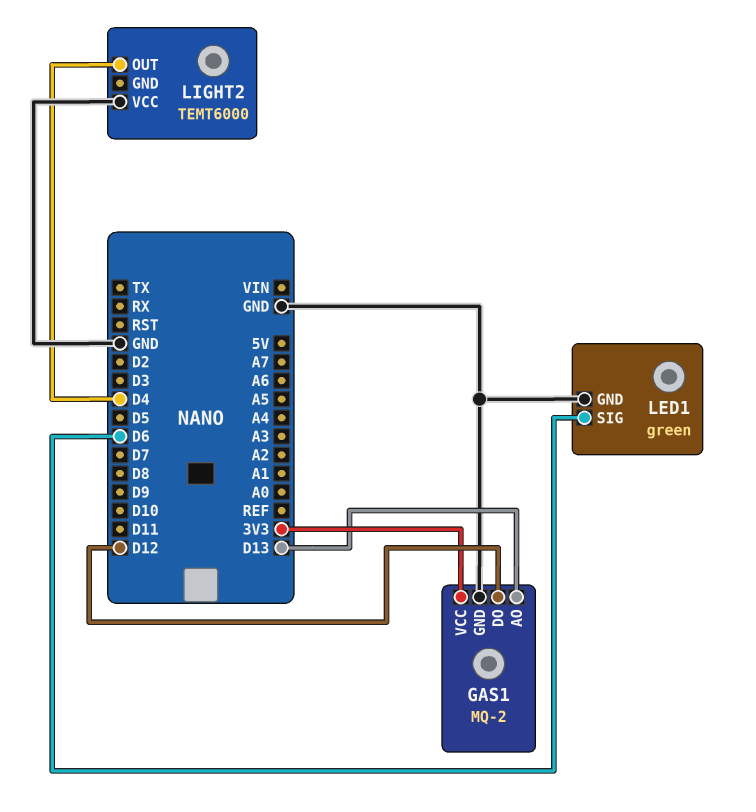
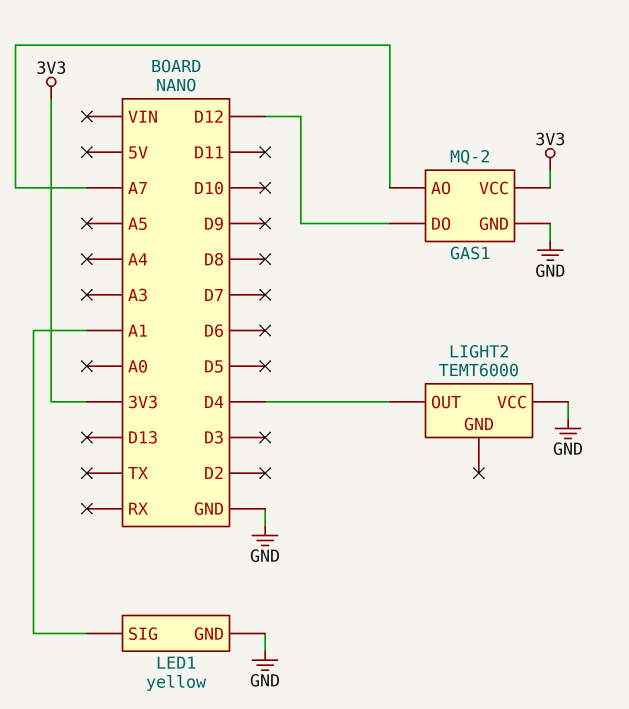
GAS1 pin AO: D13 -> A7
LED1: green -> yellow
LED1 pin SIG: D6 -> A1

